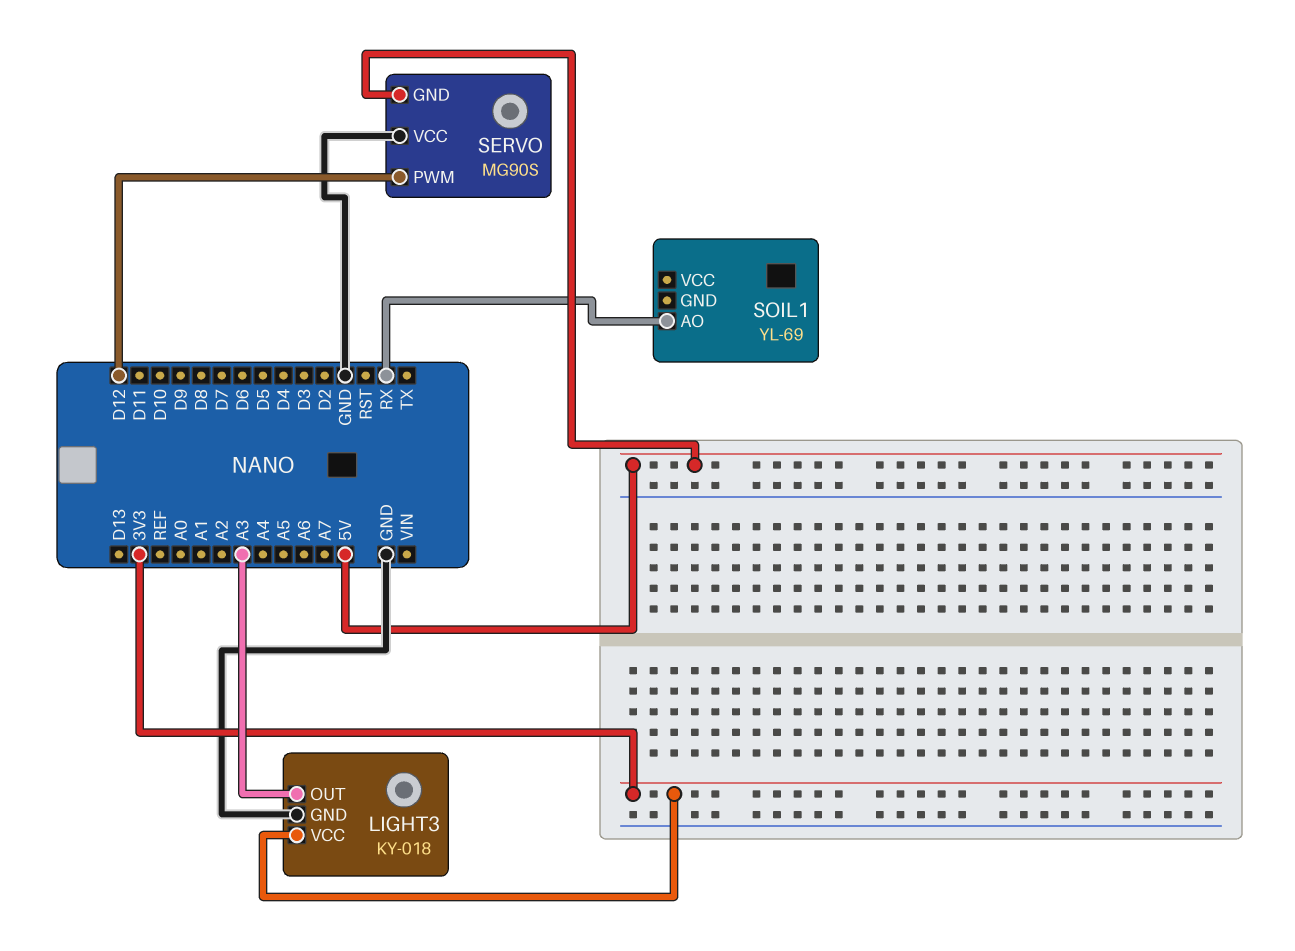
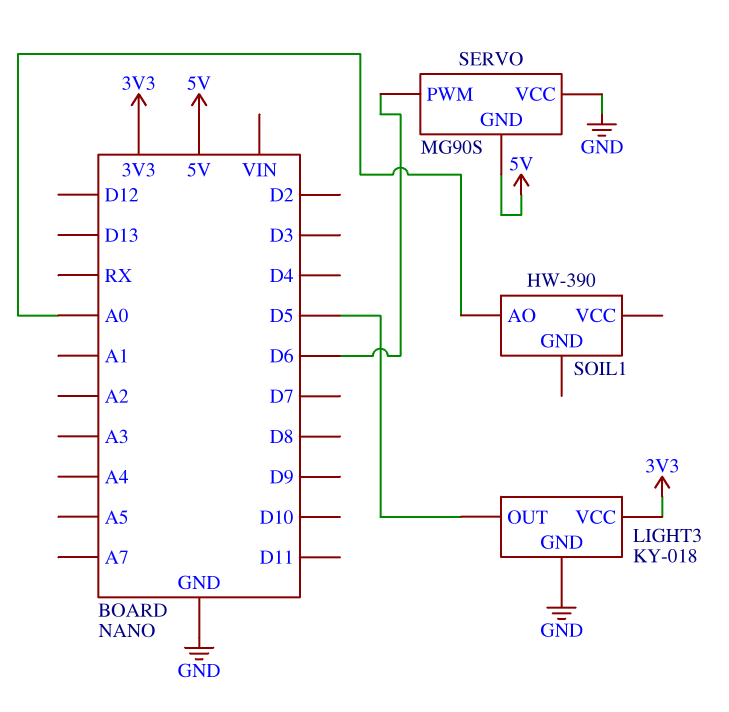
LIGHT3 pin OUT: A3 -> D5
SERVO pin PWM: D12 -> D6
SOIL1: YL-69 -> HW-390
SOIL1 pin AO: RX -> A0

